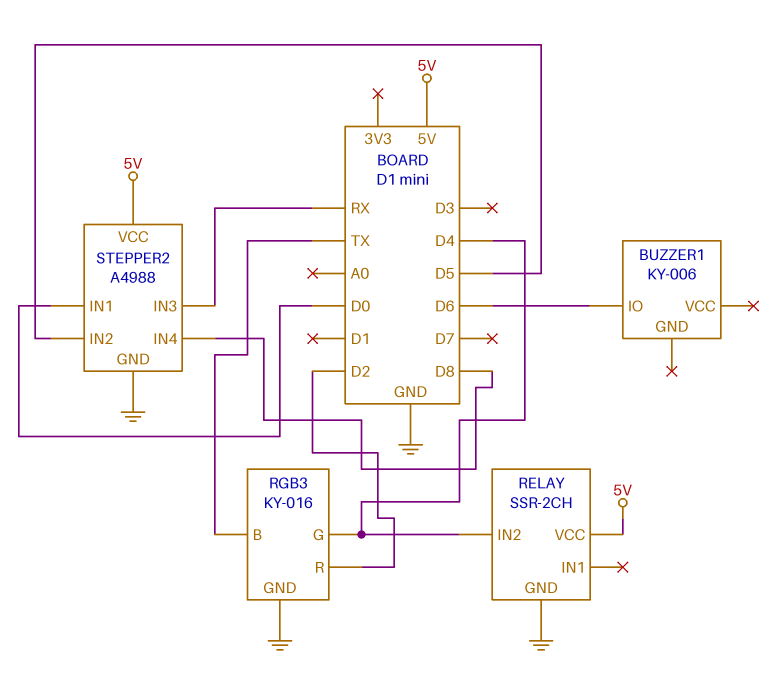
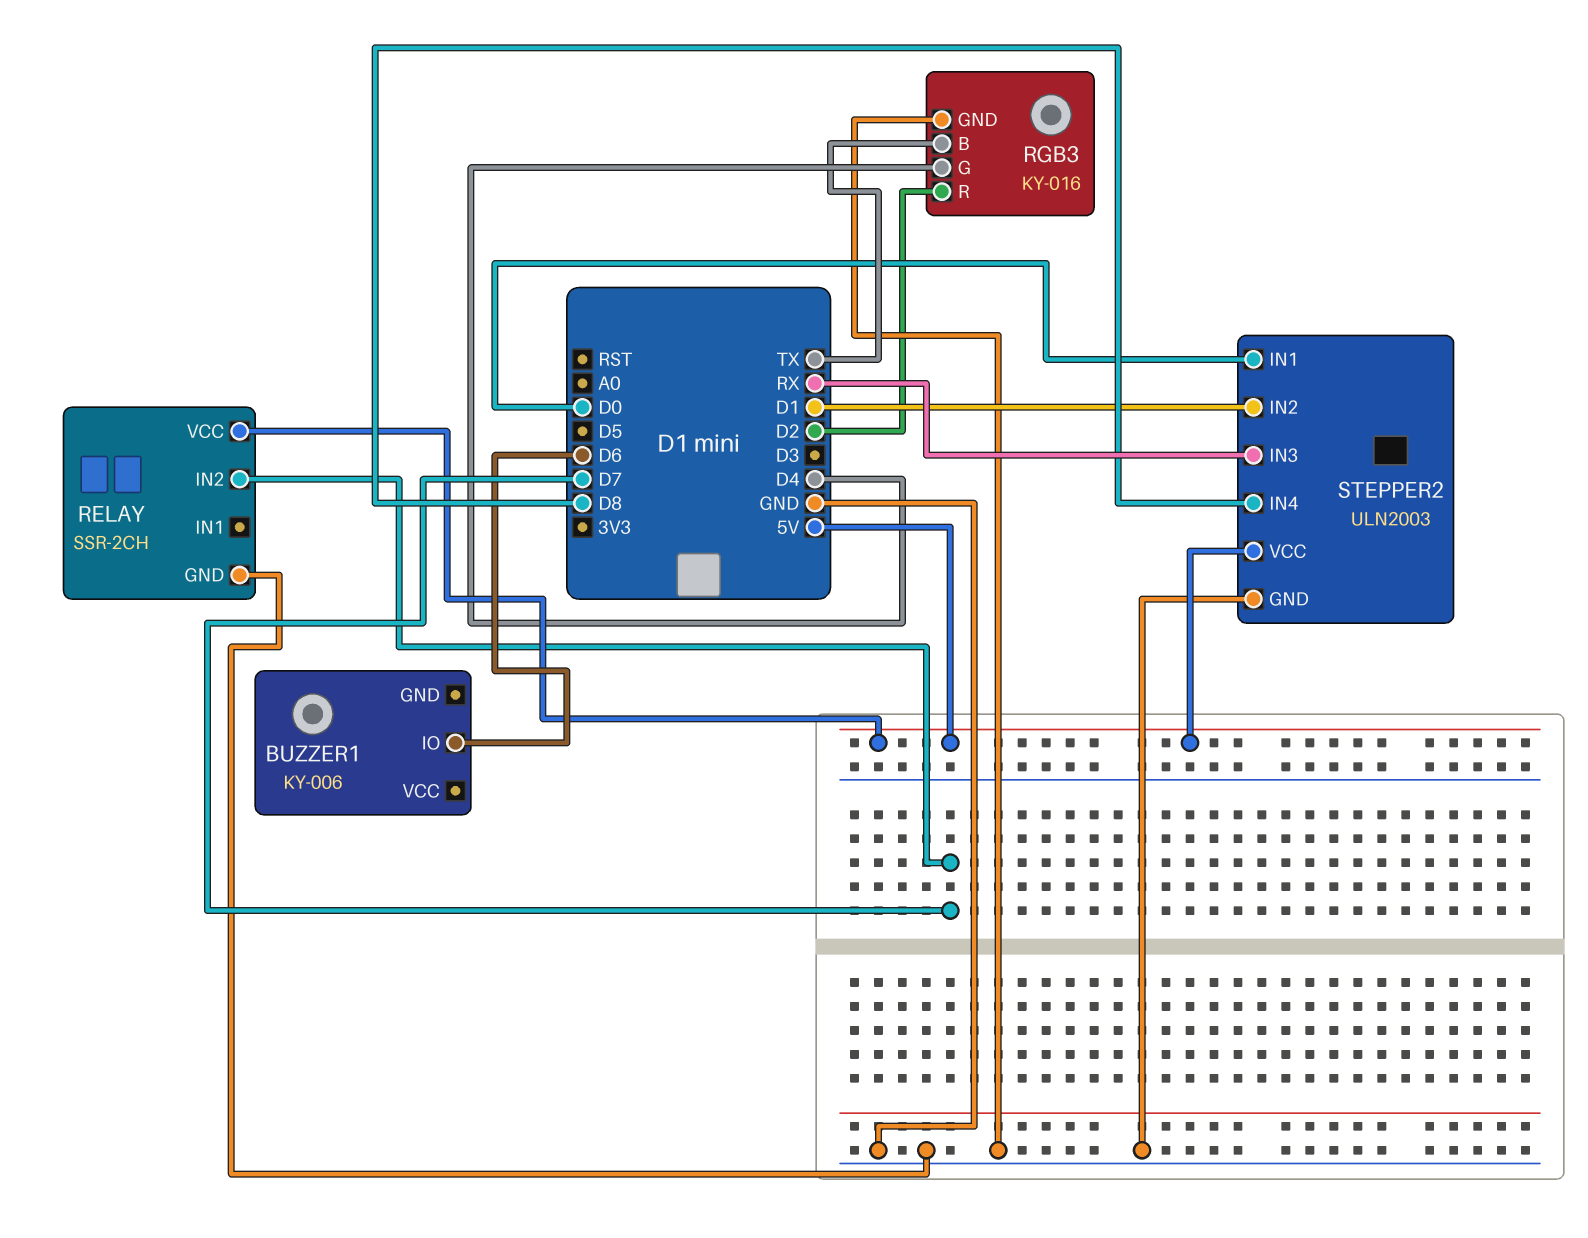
RELAY pin IN2: D4 -> D7
STEPPER2: A4988 -> ULN2003
STEPPER2 pin IN2: D5 -> D1

